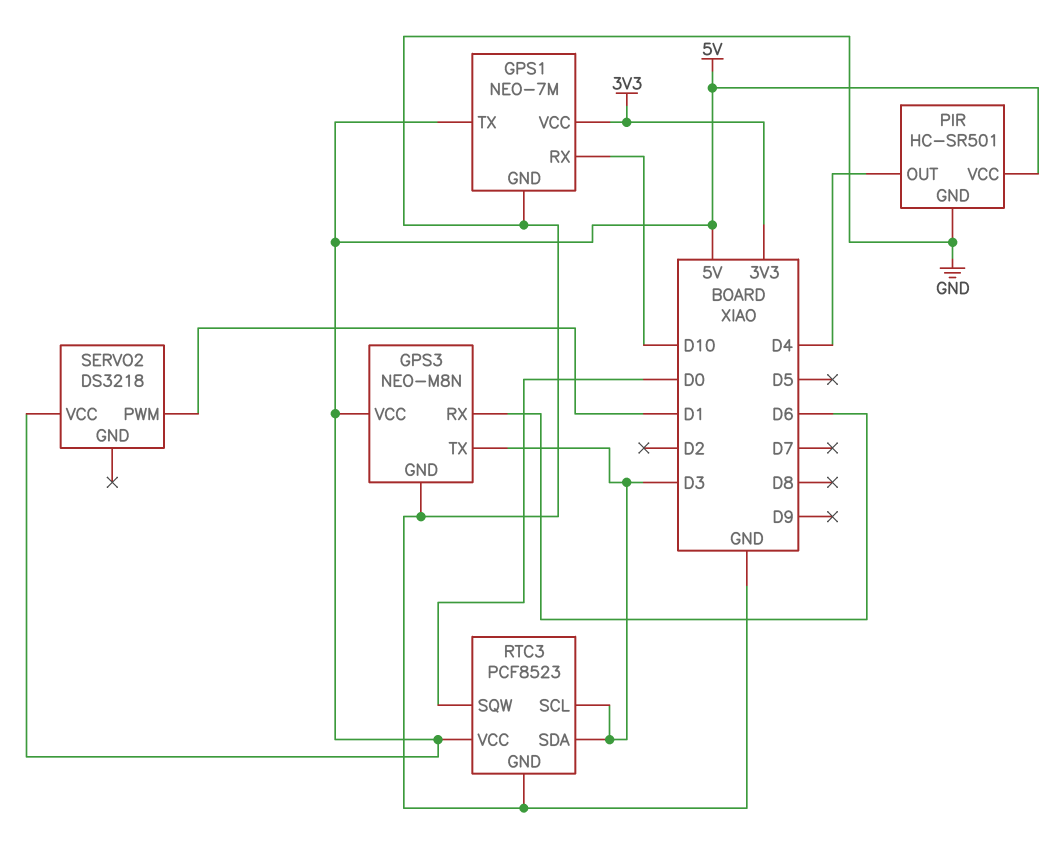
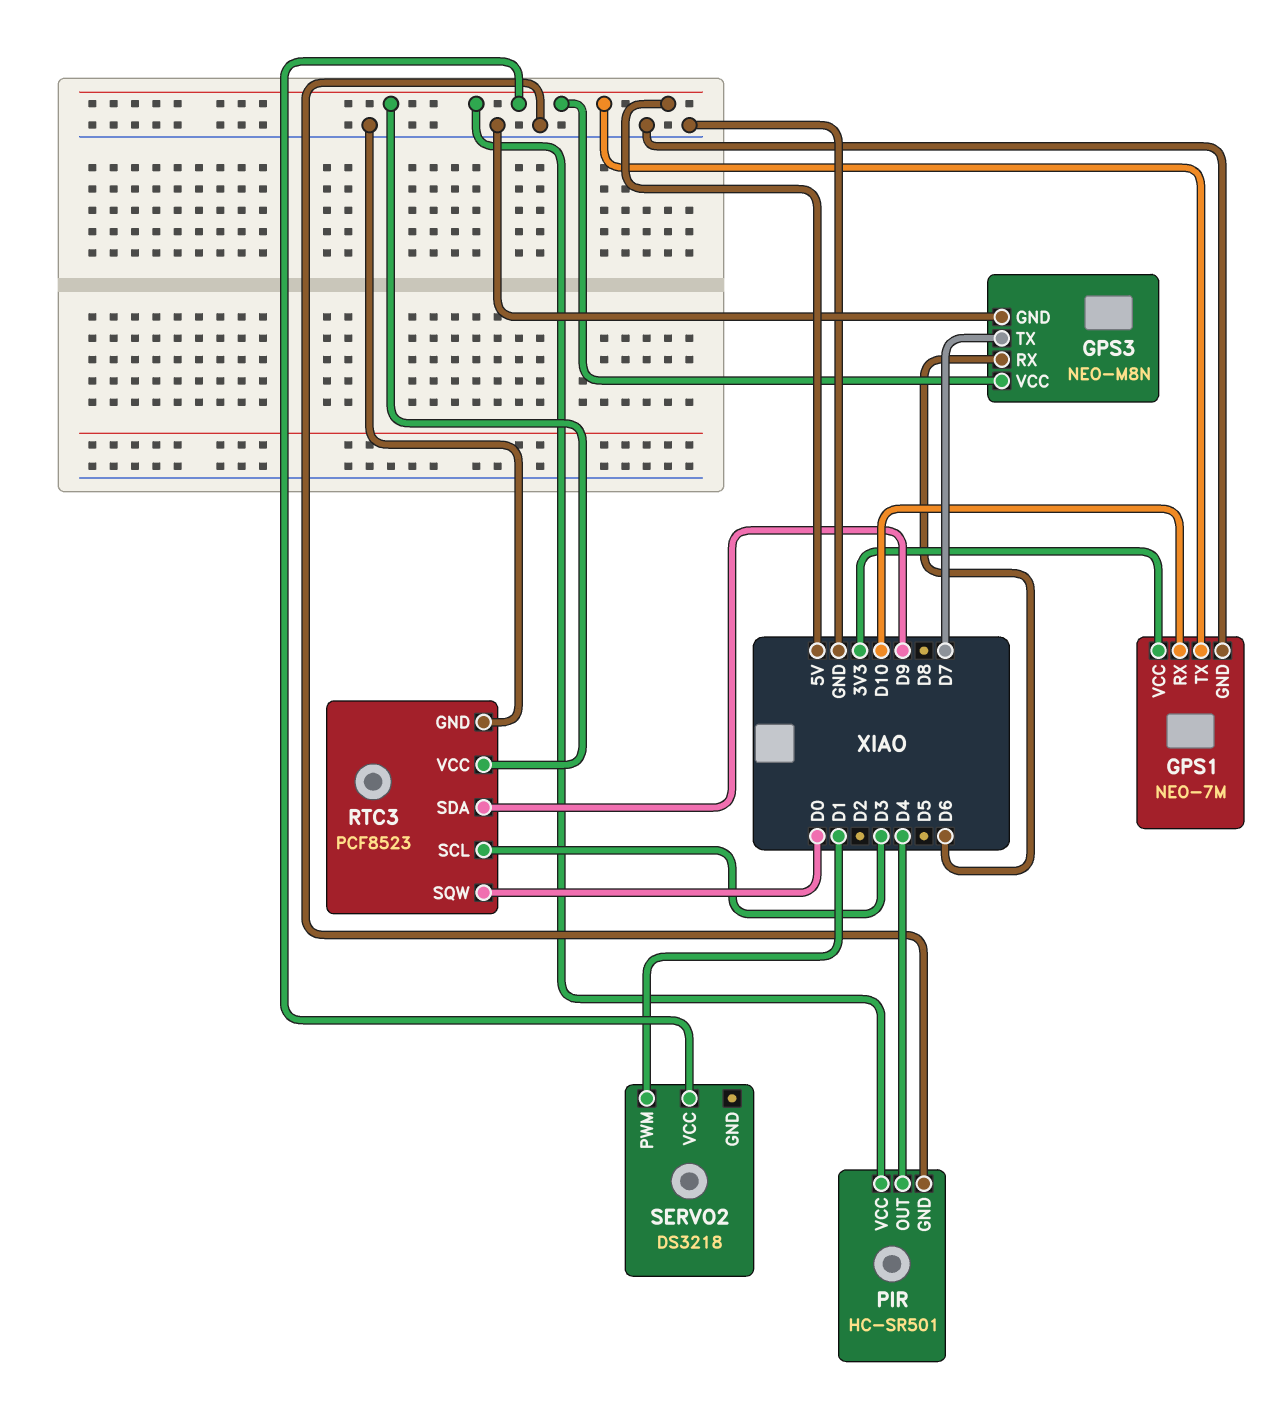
GPS3 pin TX: D3 -> D7
RTC3 pin SDA: D3 -> D9

